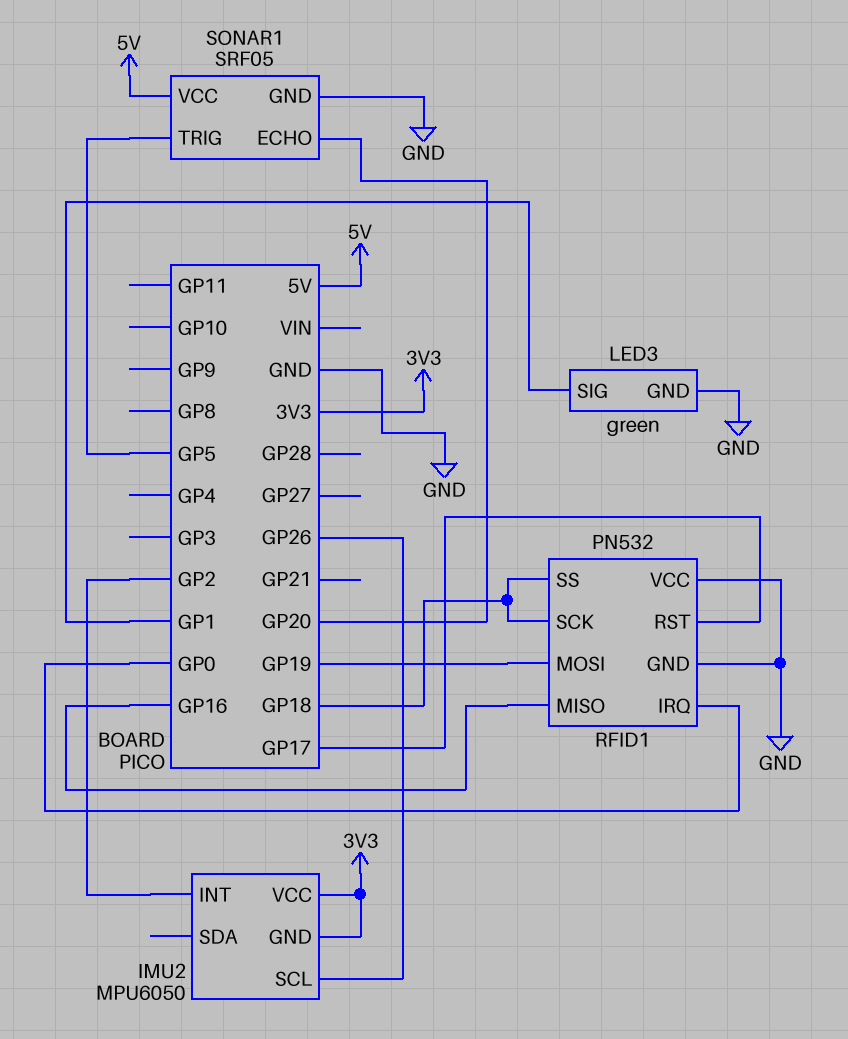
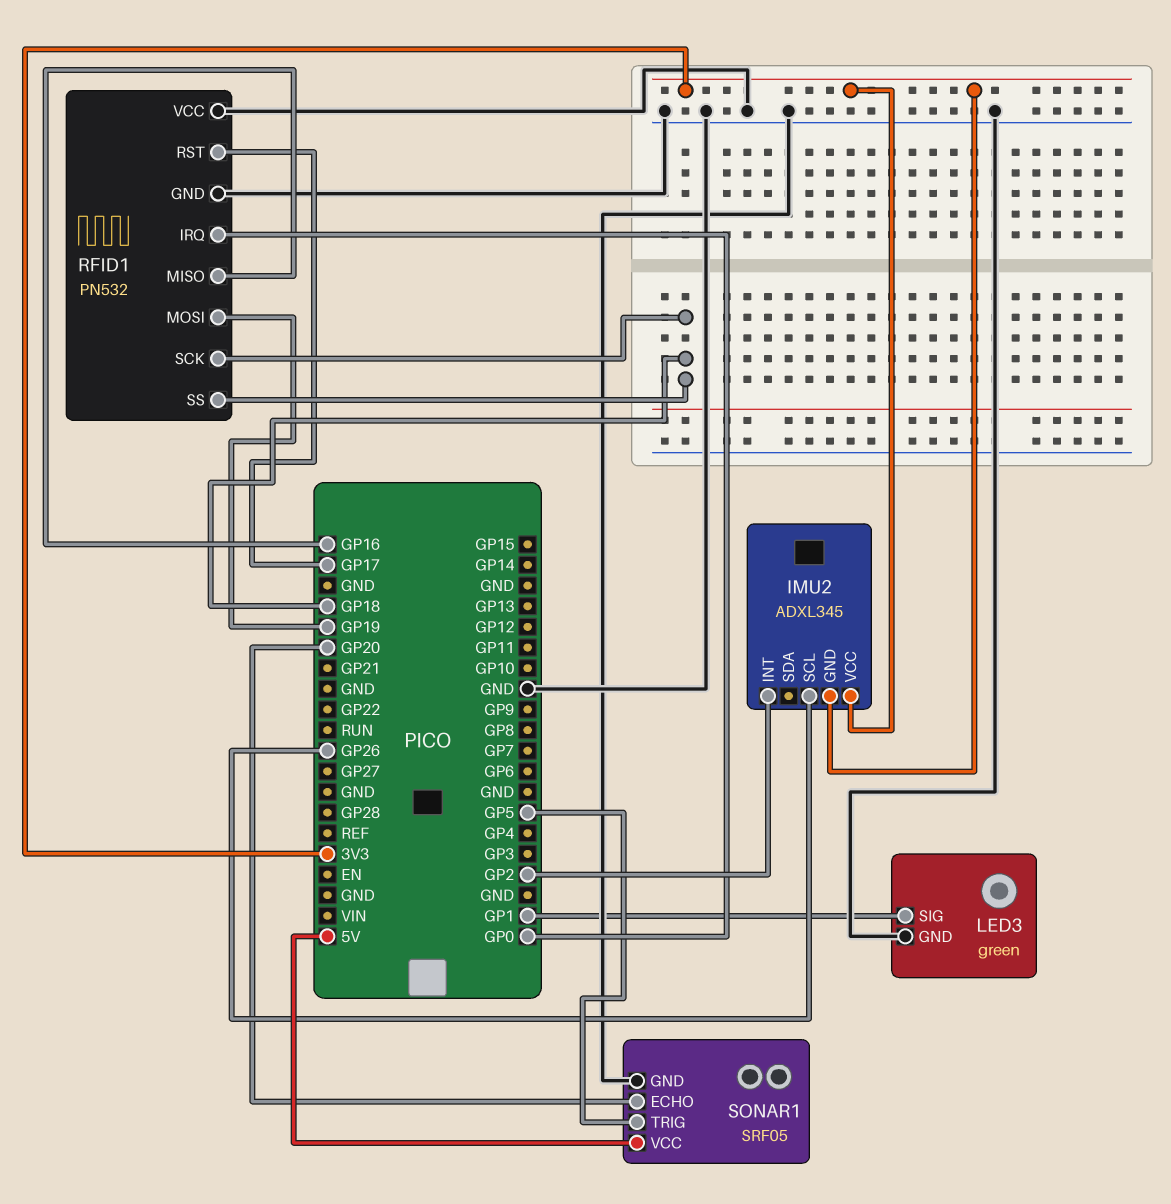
IMU2: MPU6050 -> ADXL345

